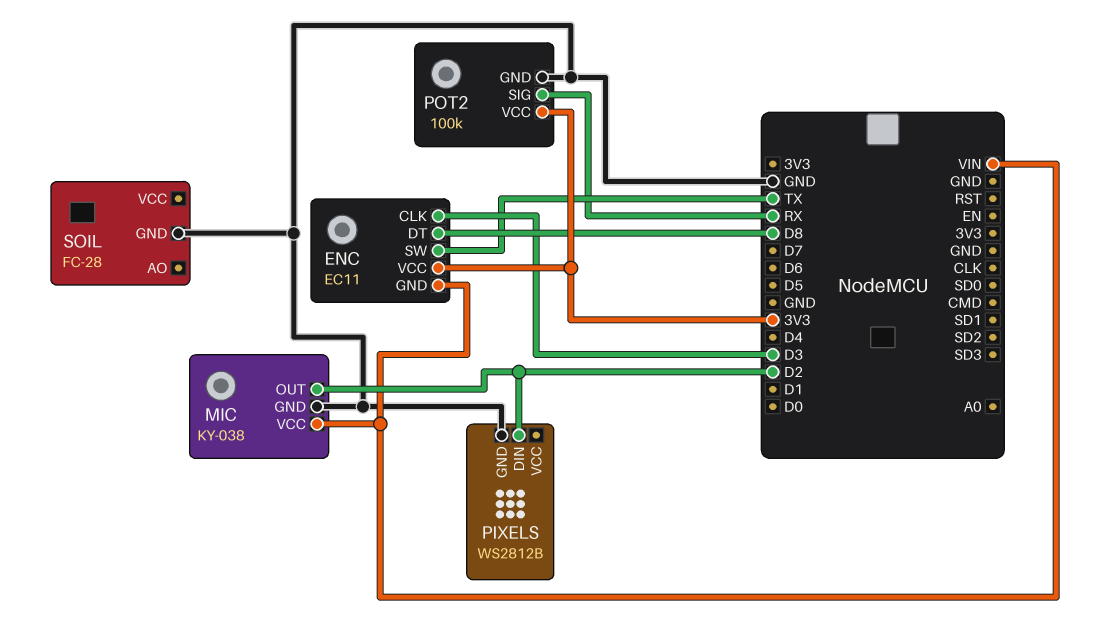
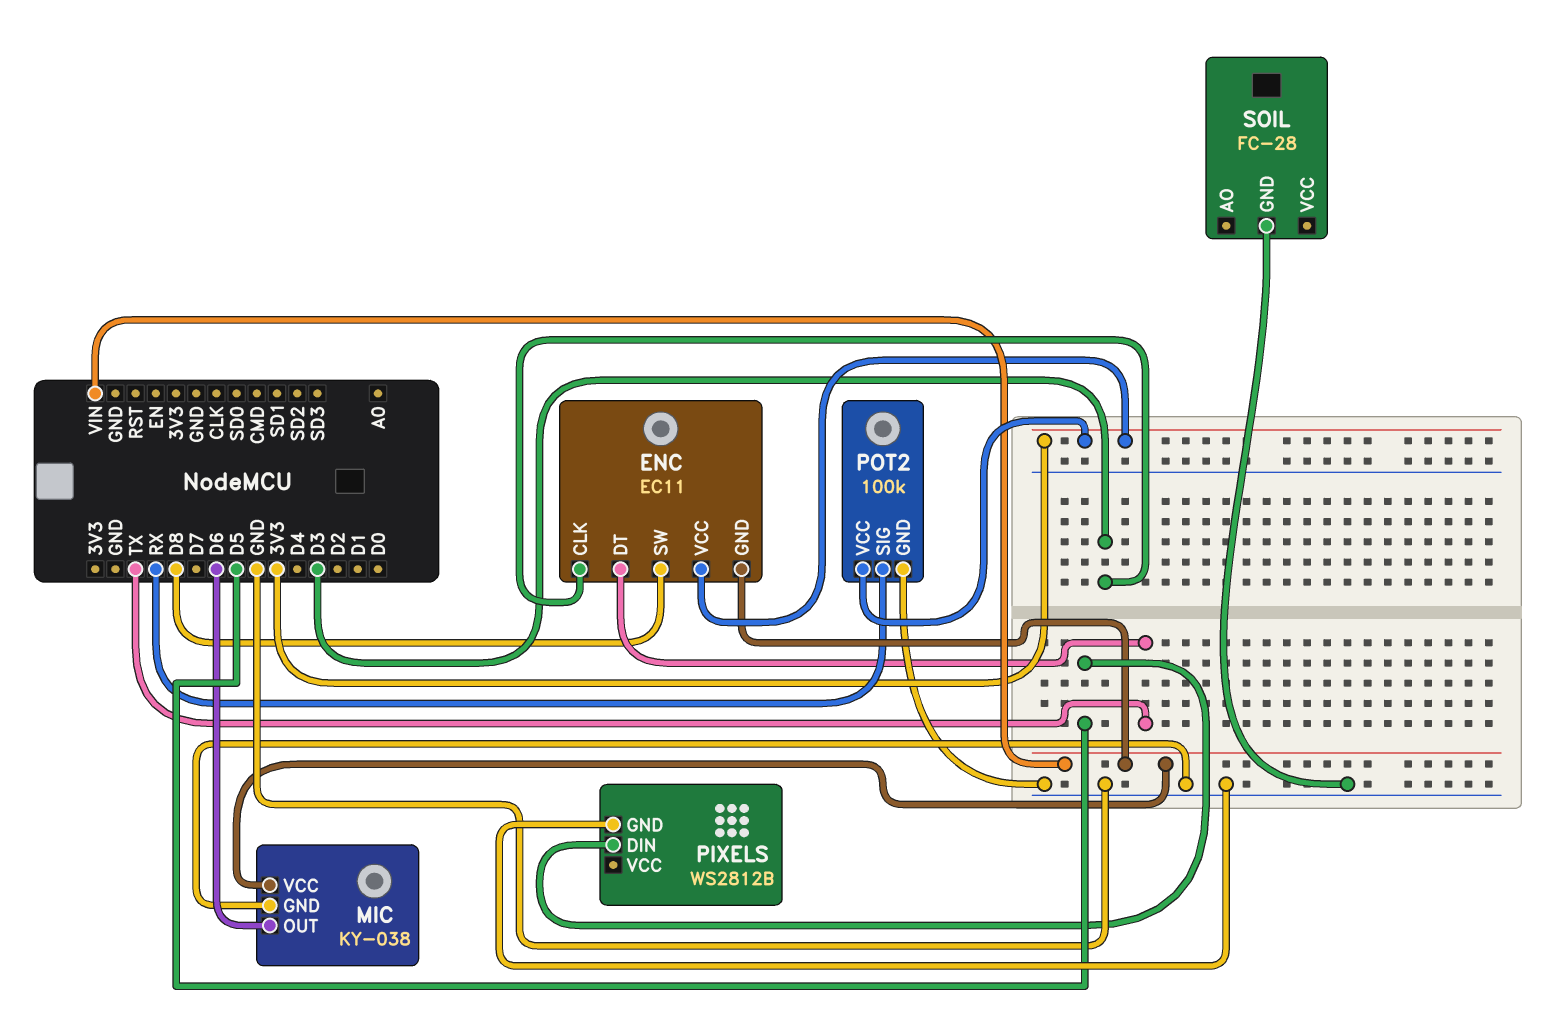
ENC pin DT: D8 -> TX
ENC pin SW: TX -> D8
MIC pin OUT: D2 -> D6
PIXELS pin DIN: D2 -> D5

